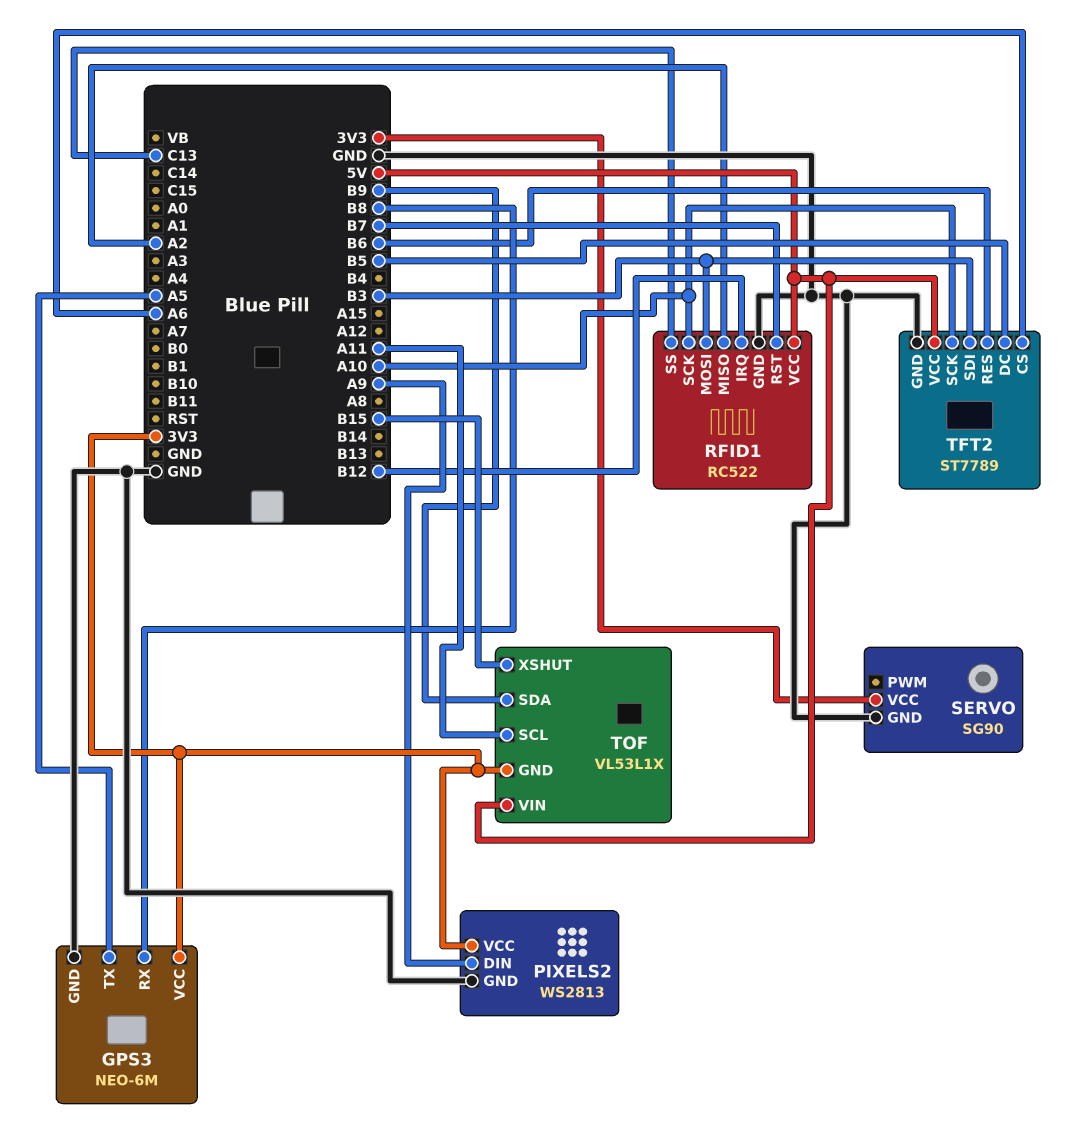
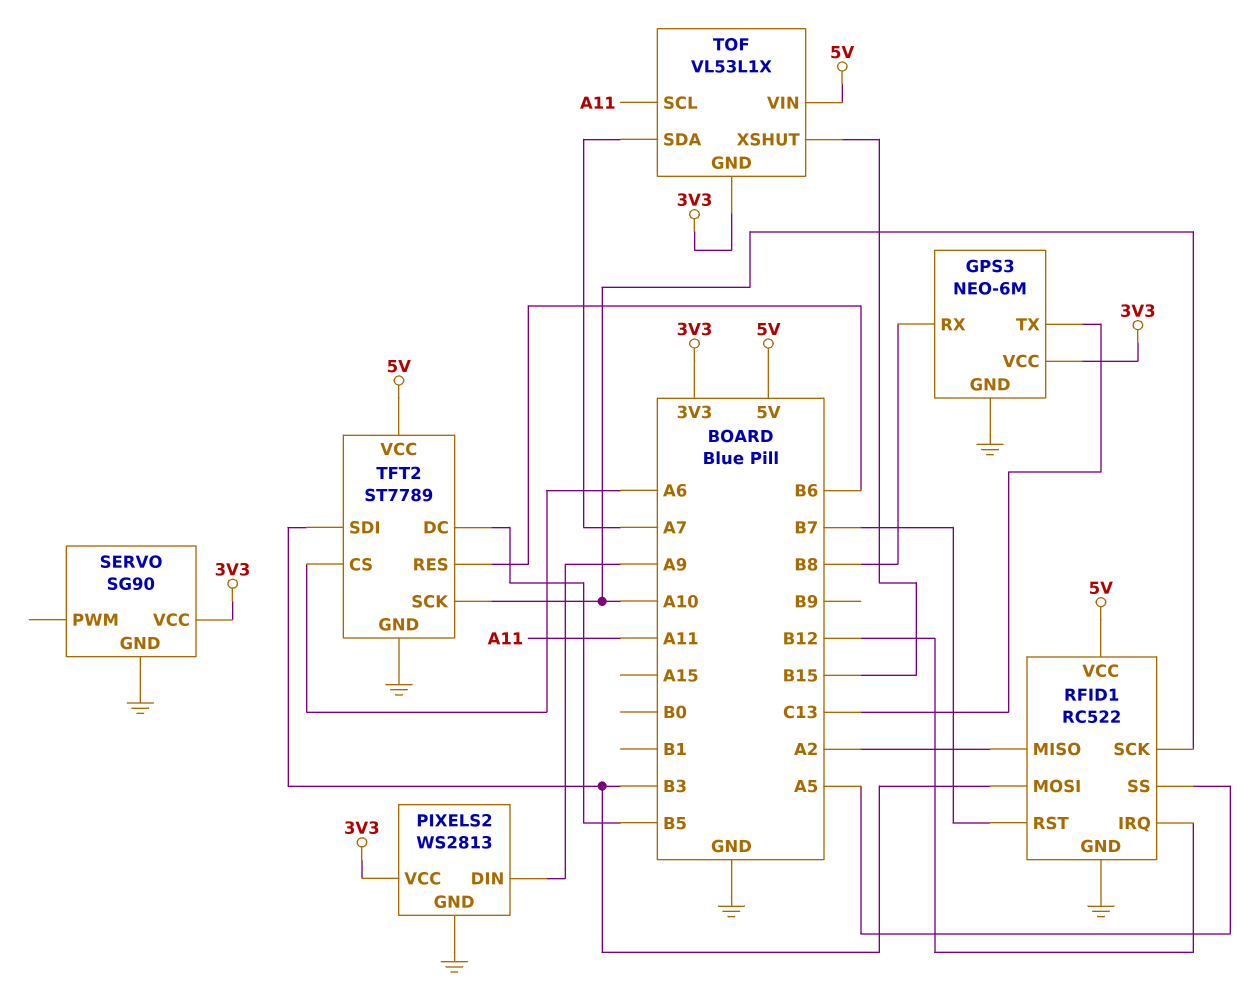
GPS3 pin TX: A5 -> C13
RFID1 pin SS: C13 -> A5
TOF pin SDA: B9 -> A7

